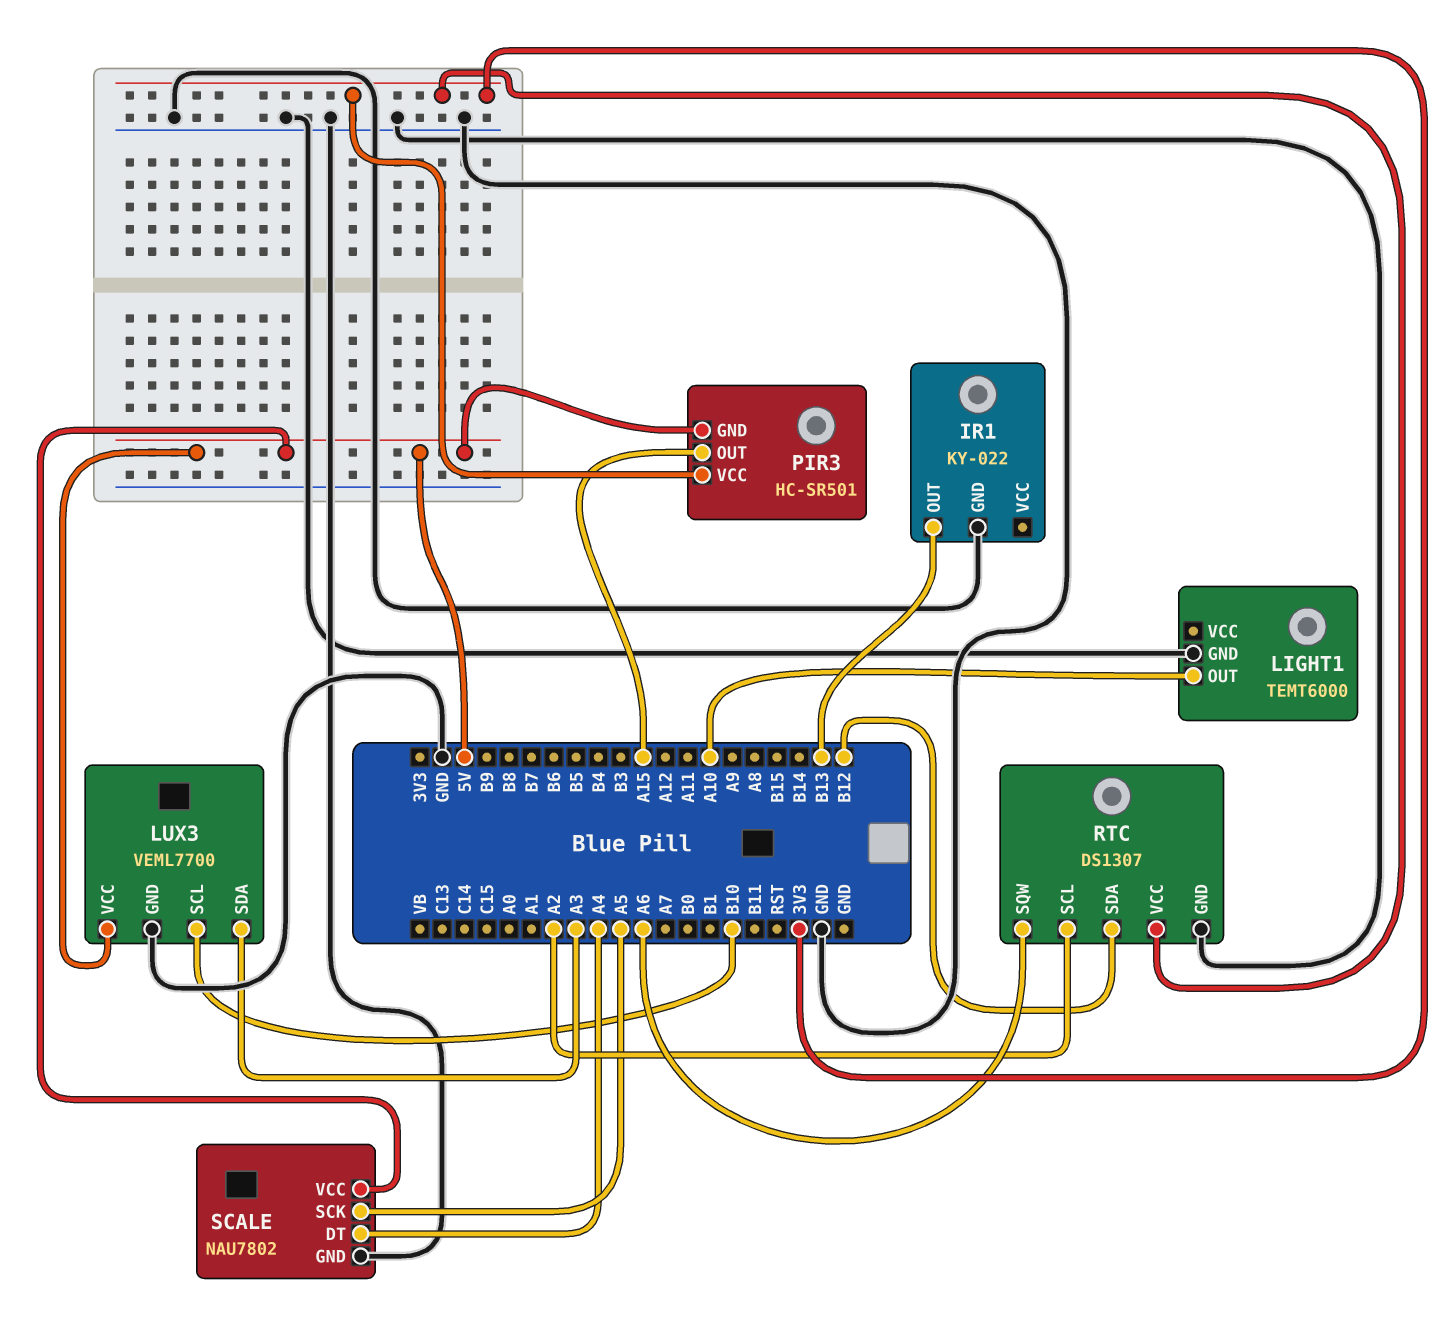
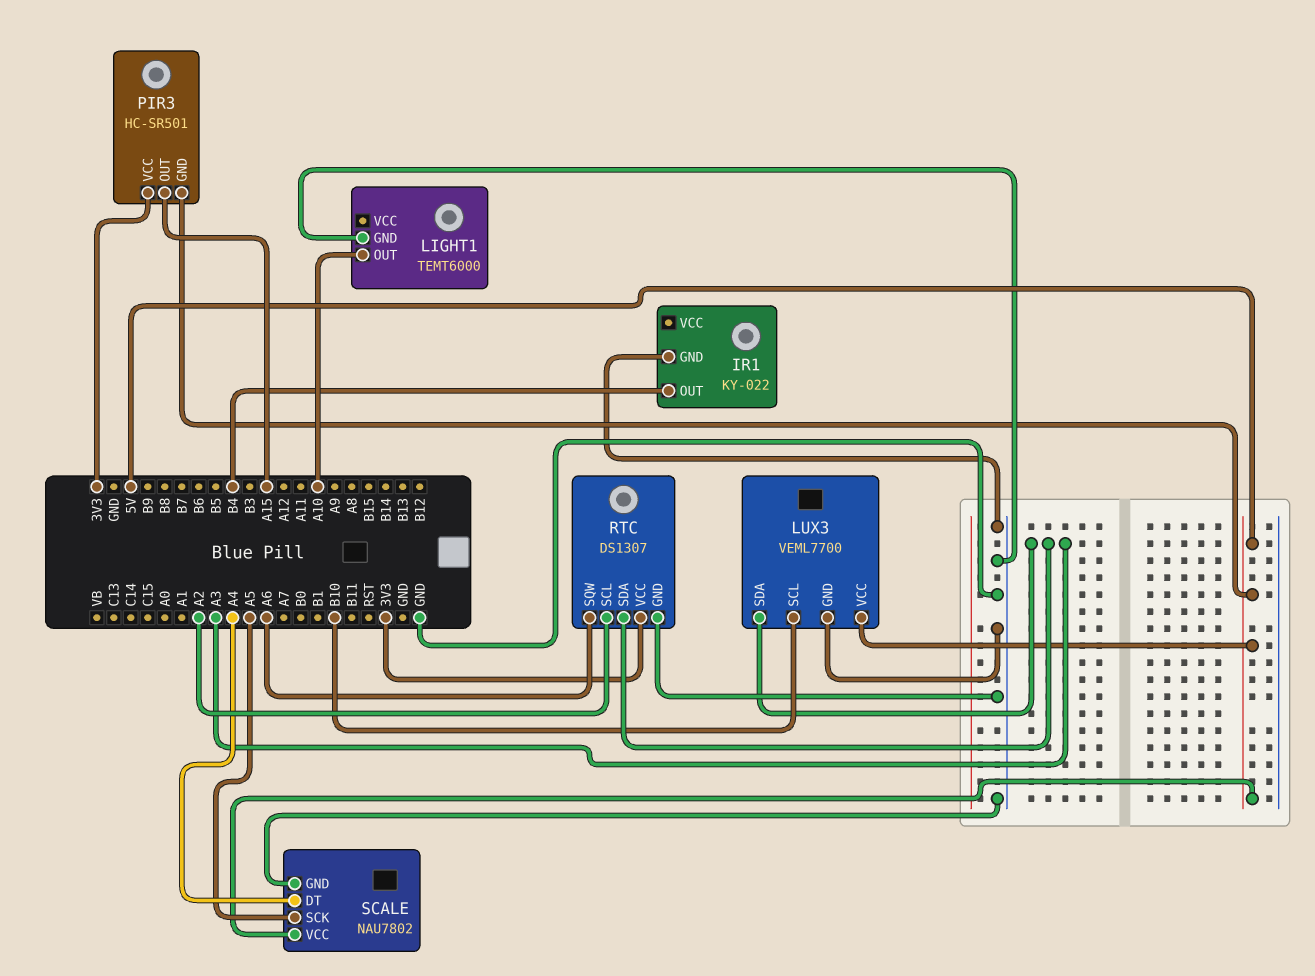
IR1 pin OUT: B13 -> B4
RTC pin SDA: B12 -> A3

